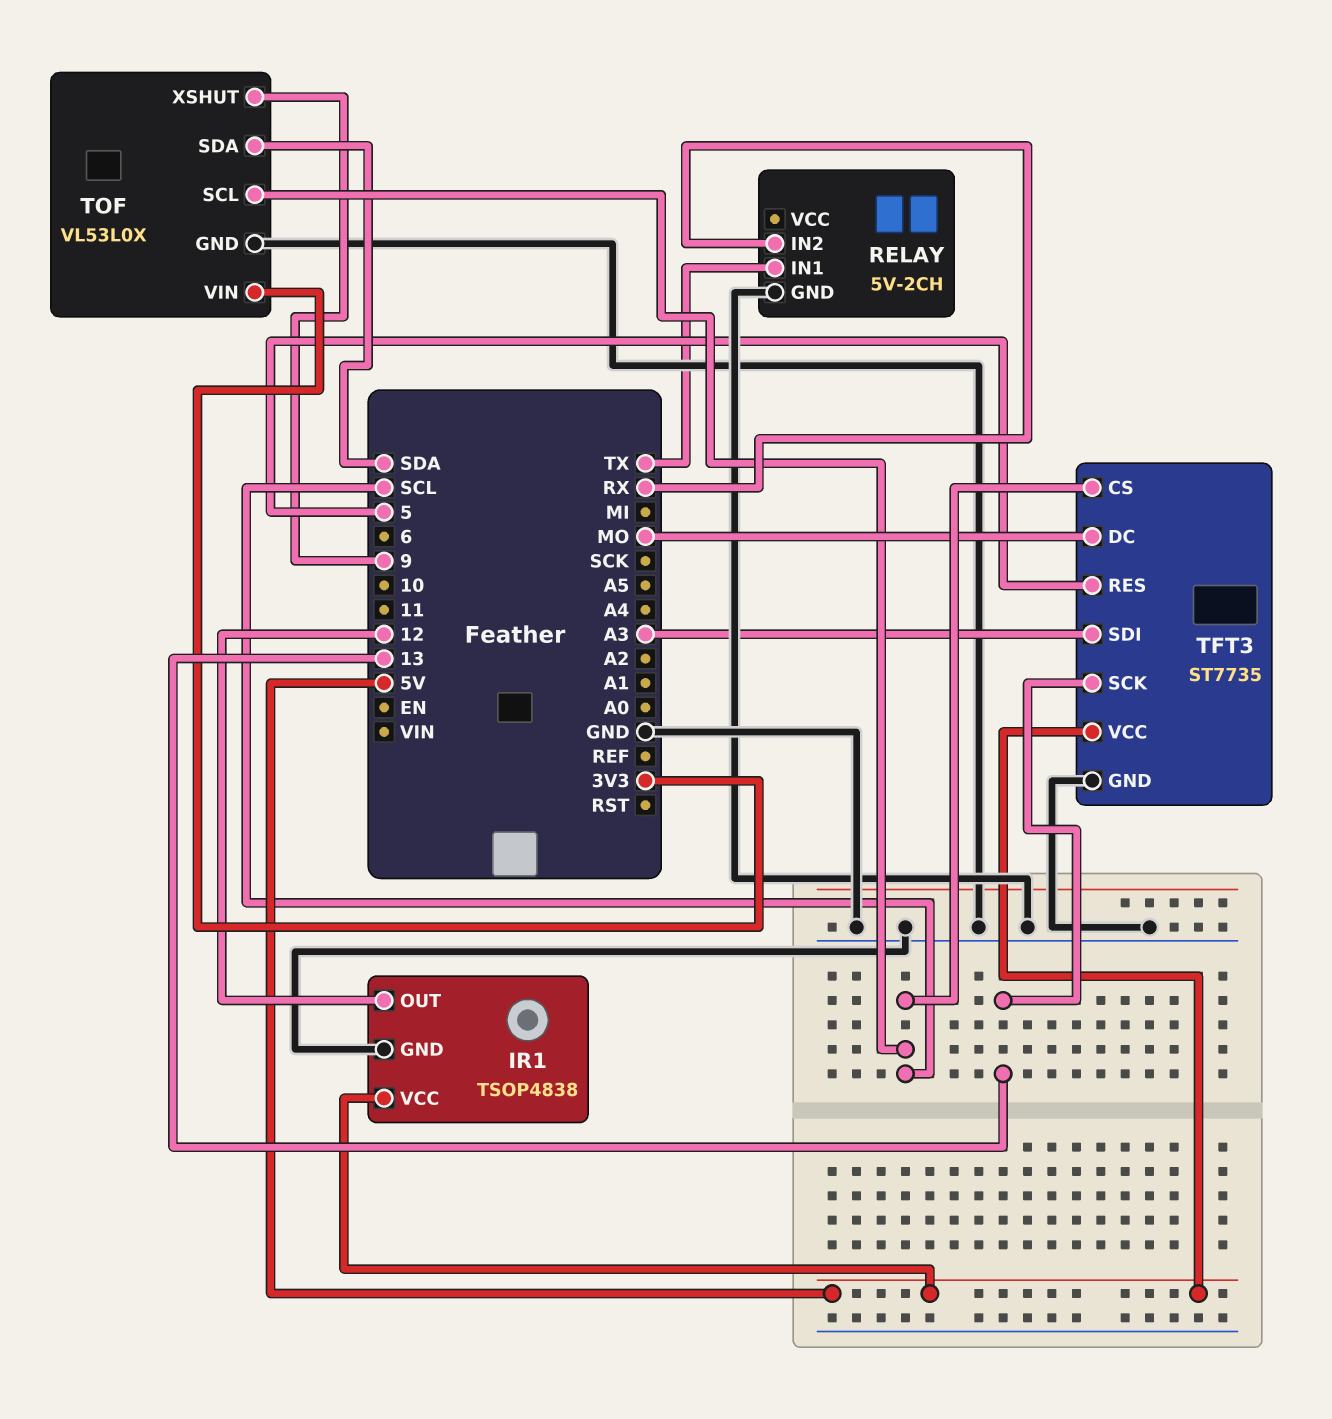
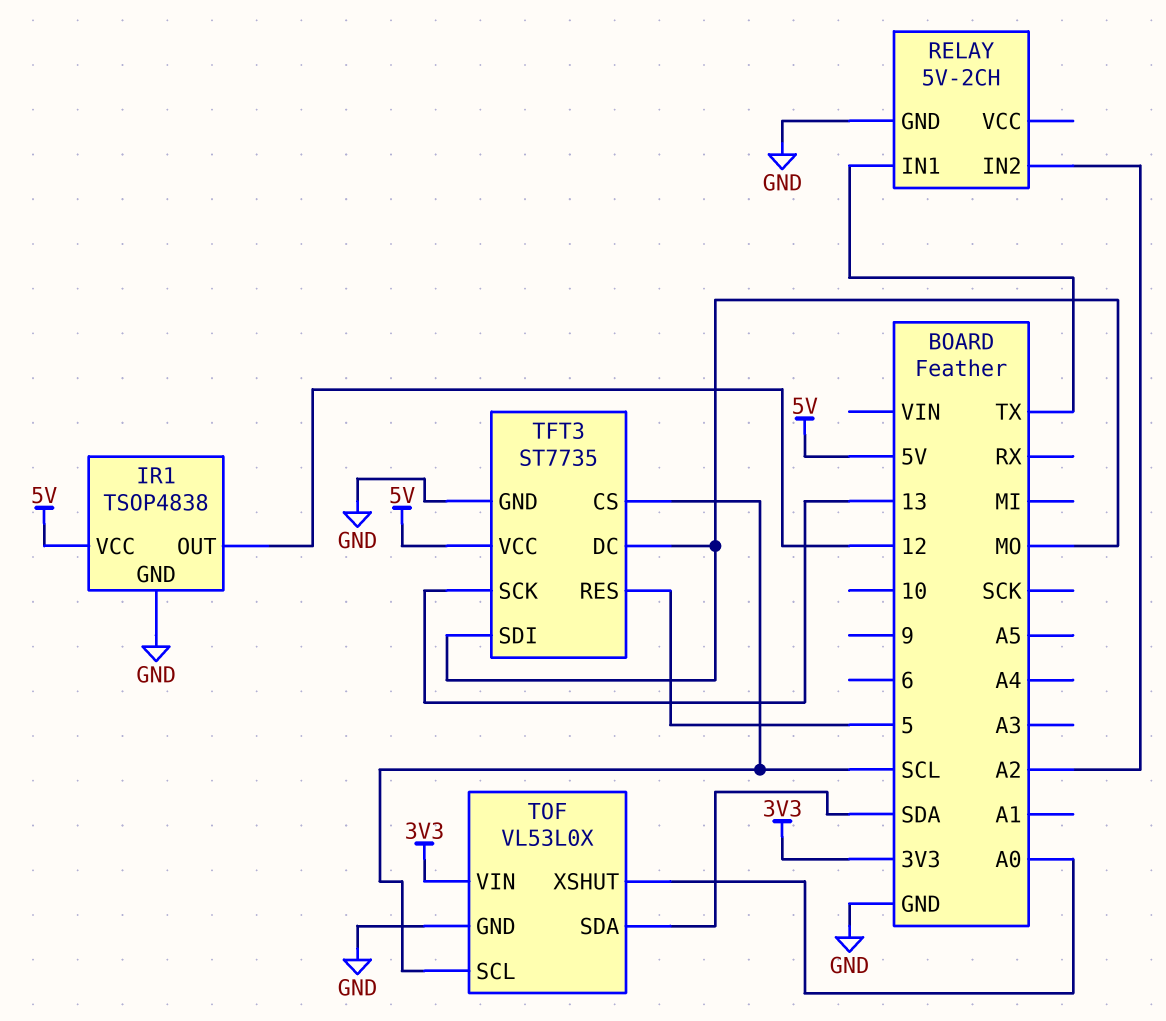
RELAY pin IN2: RX -> A2
TFT3 pin SDI: A3 -> MO
TOF pin XSHUT: 9 -> A0

